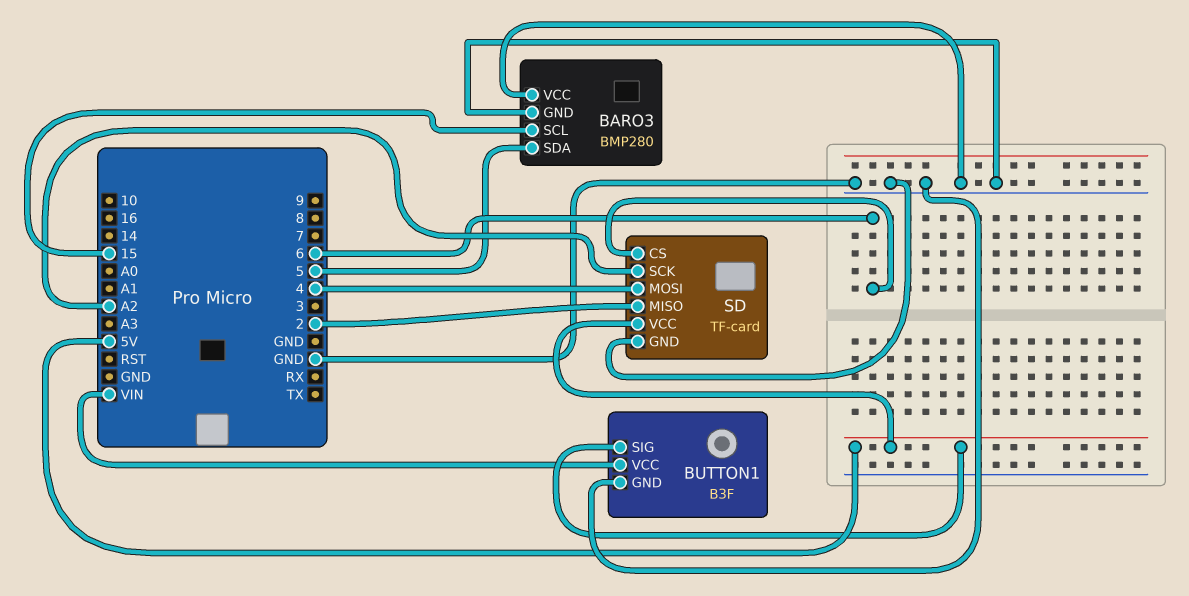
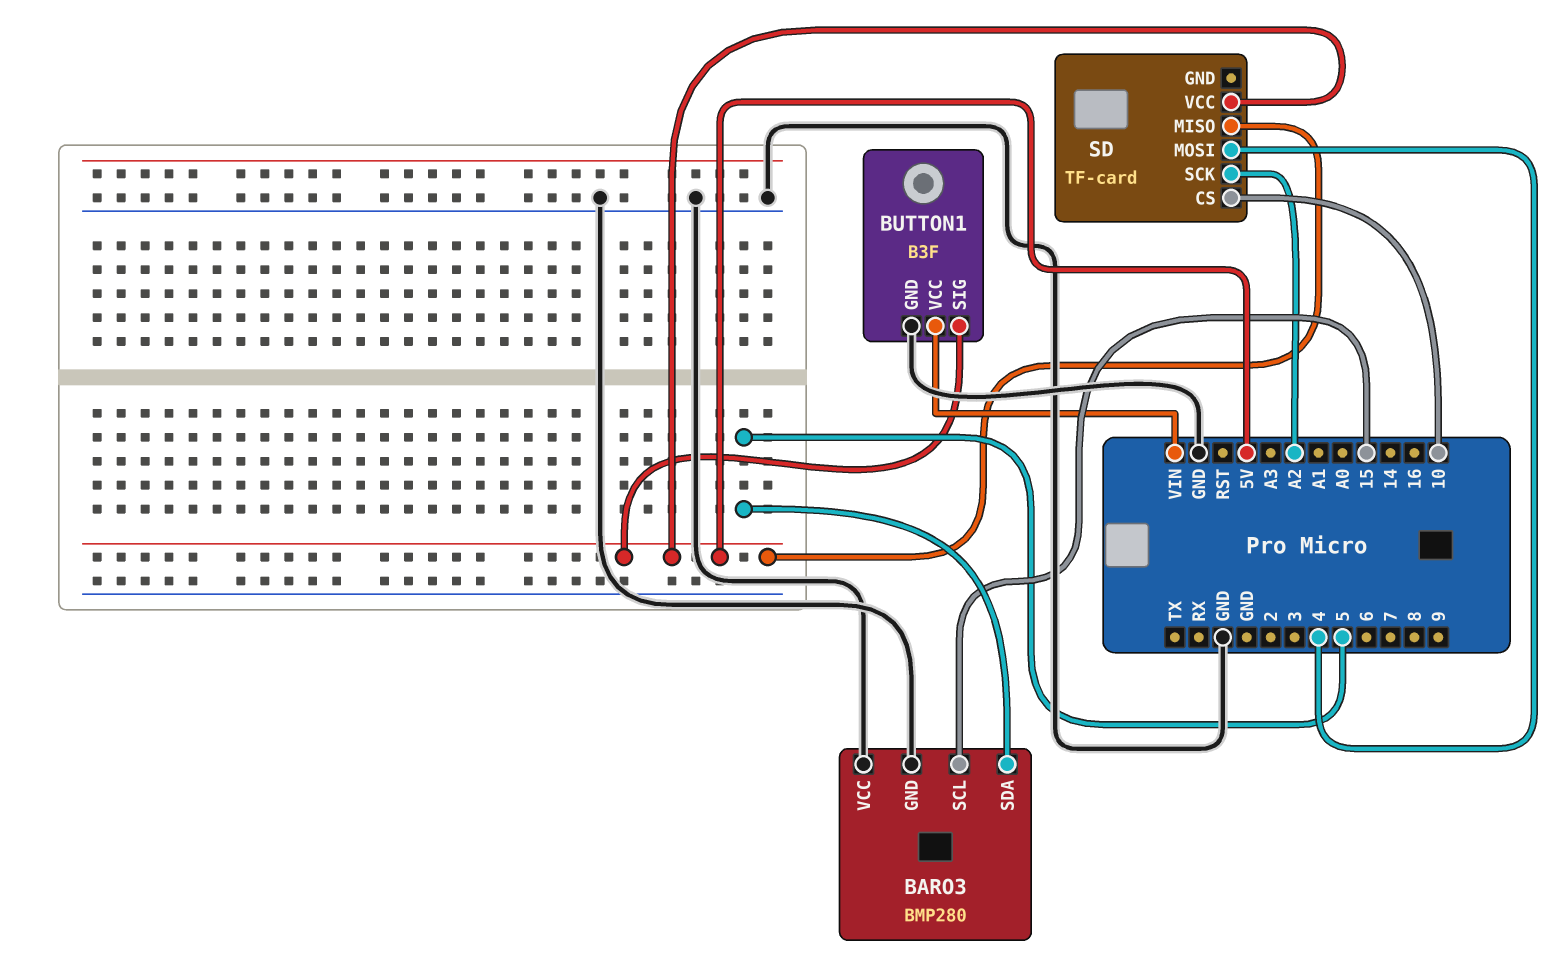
SD pin CS: 6 -> 10
SD pin GND: GND -> none
SD pin MISO: 2 -> 5V

